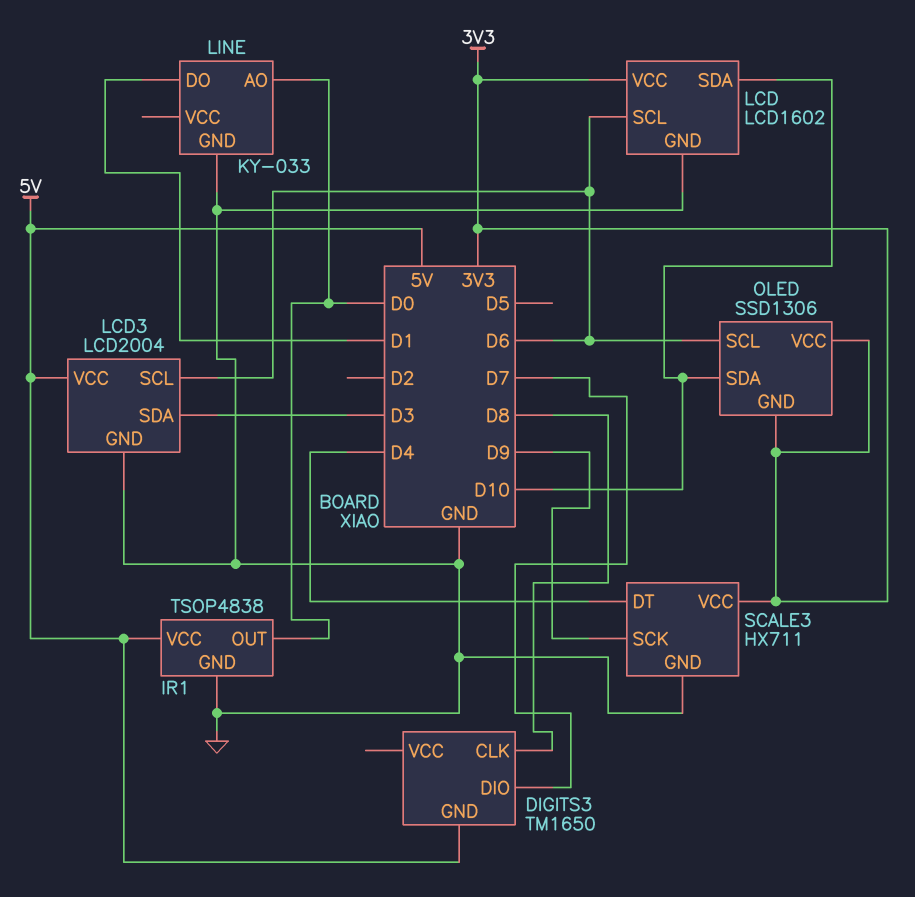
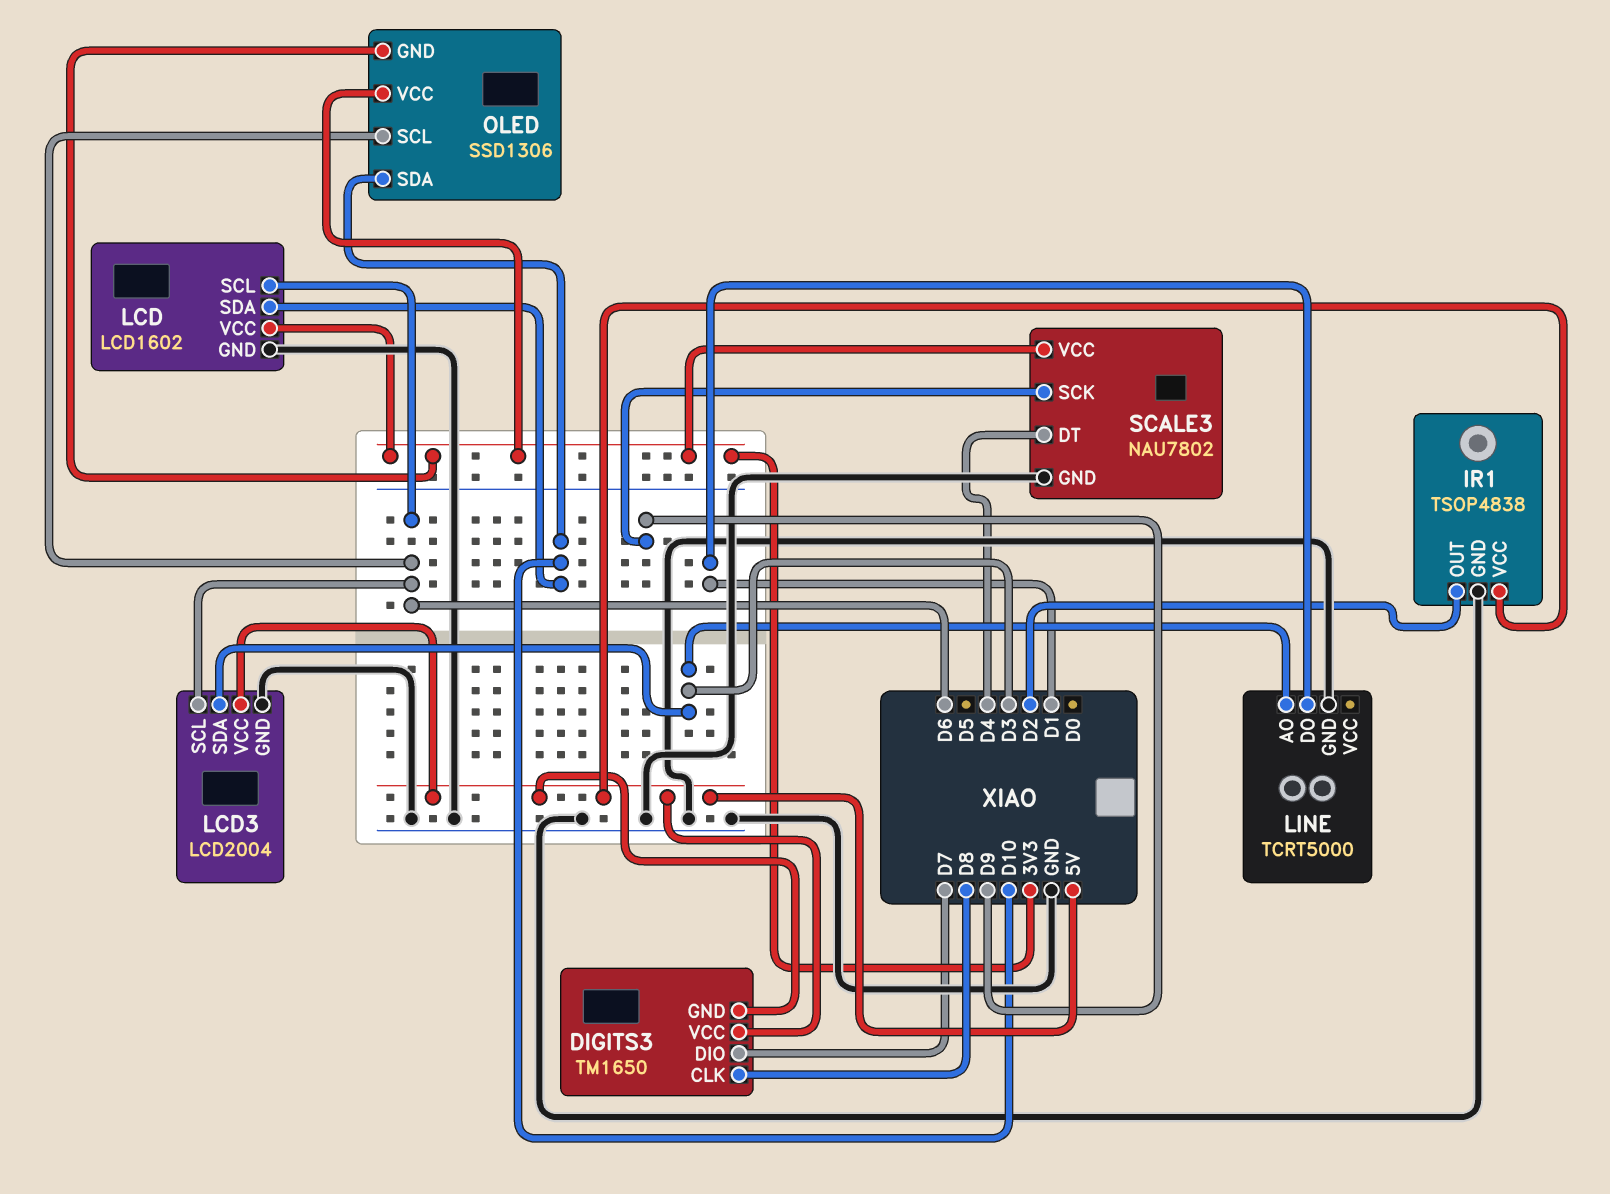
DIGITS3 pin VCC: none -> 5V
IR1 pin OUT: D0 -> D2
LINE: KY-033 -> TCRT5000
LINE pin AO: D0 -> D3
SCALE3: HX711 -> NAU7802

